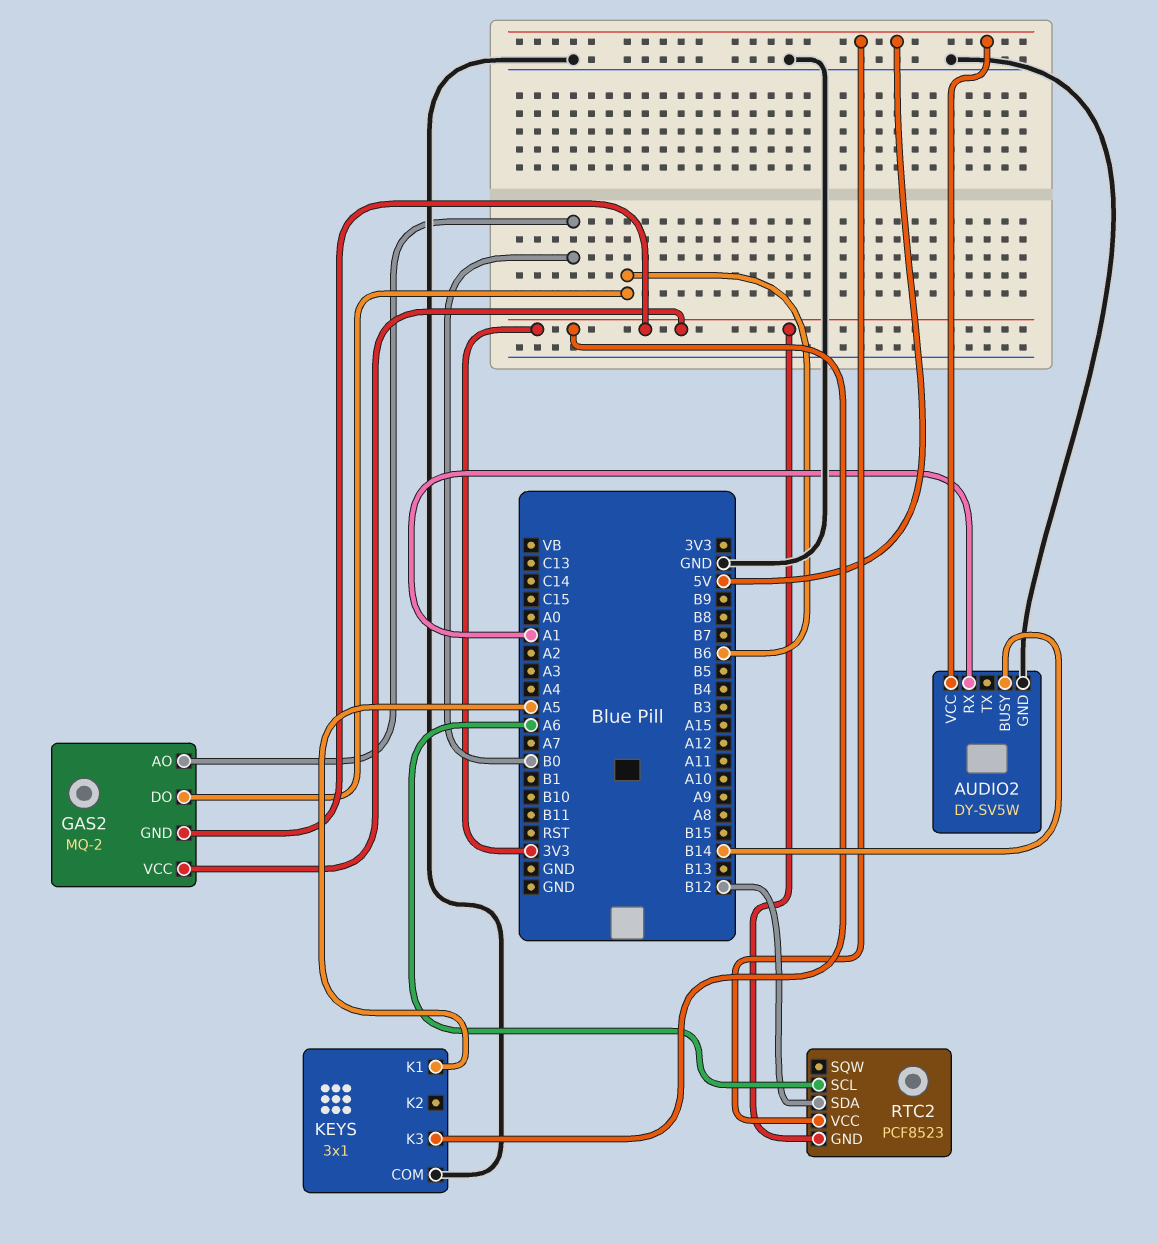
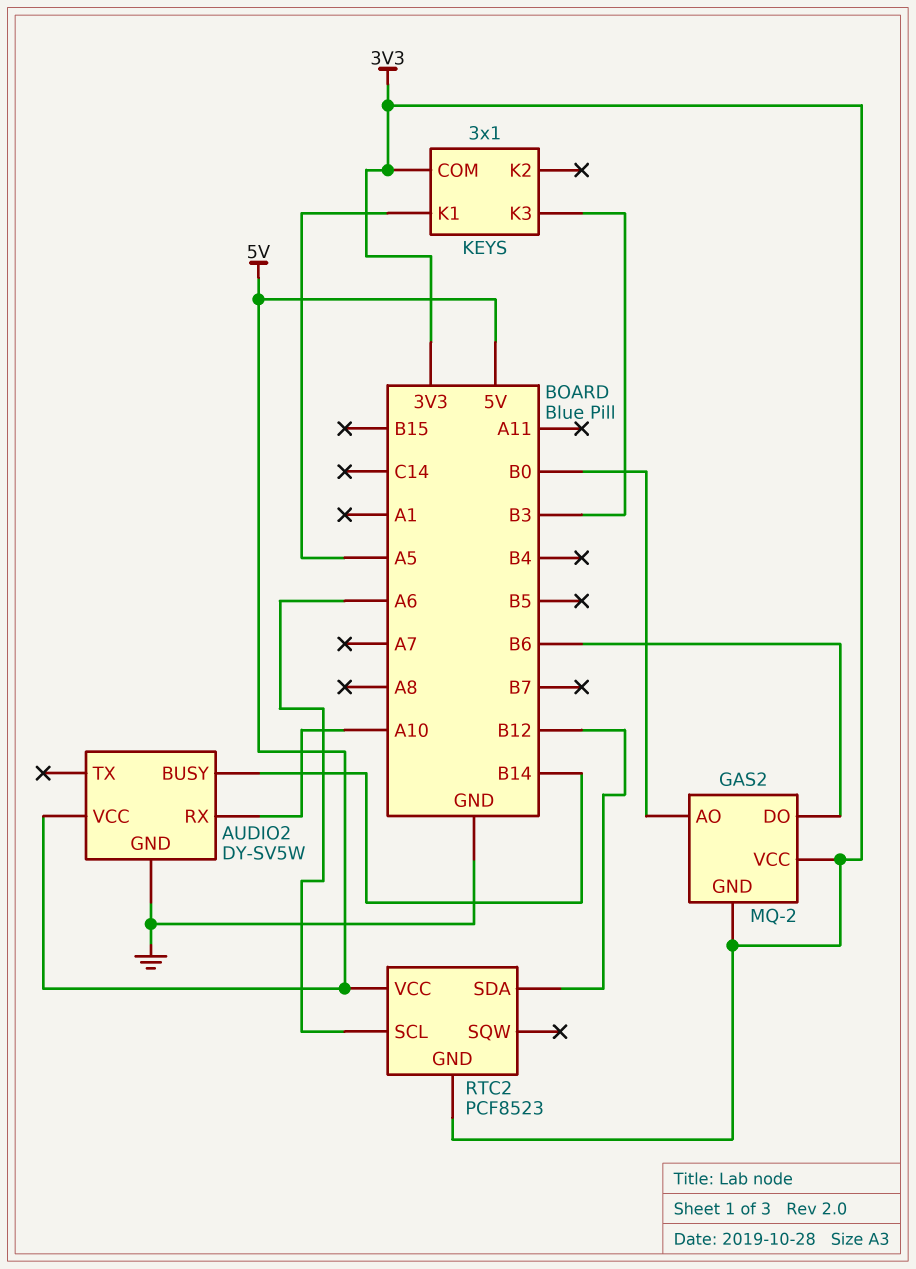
AUDIO2 pin RX: A1 -> A10
KEYS pin COM: GND -> 3V3
KEYS pin K3: 3V3 -> B3

